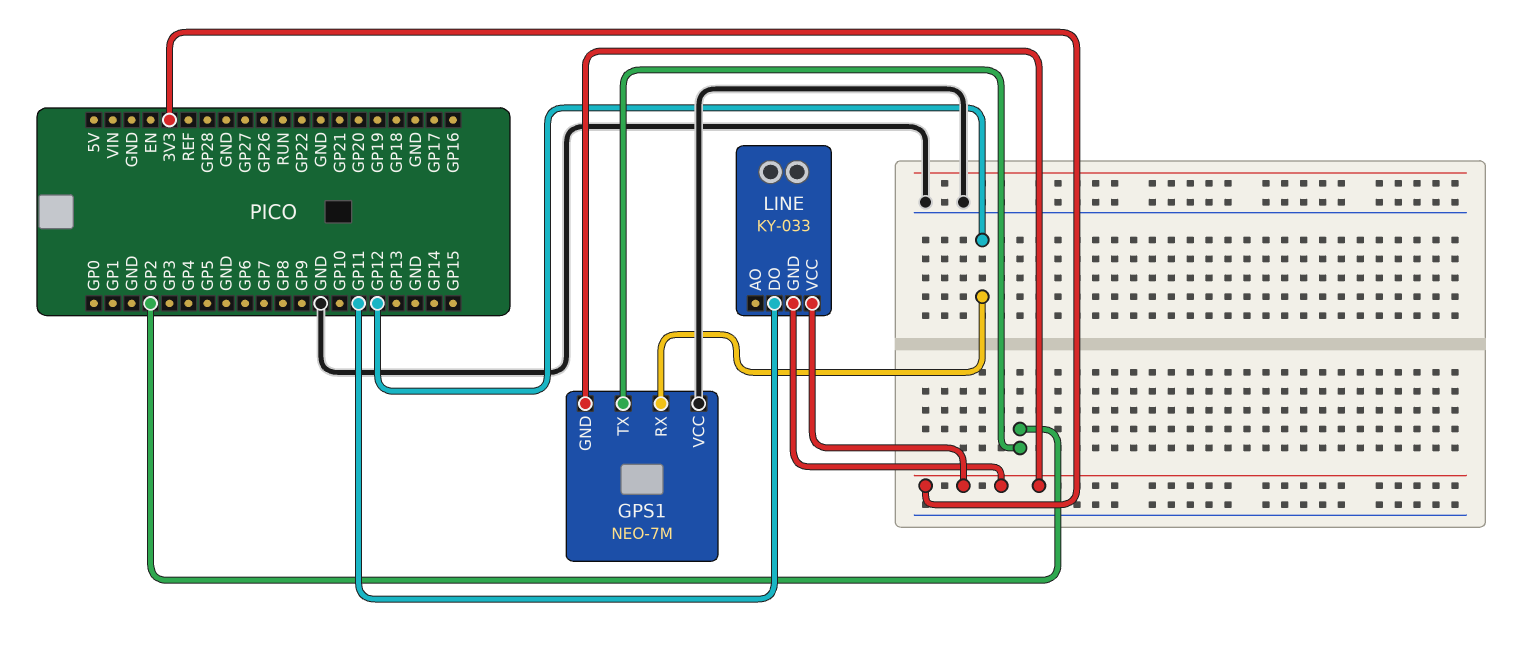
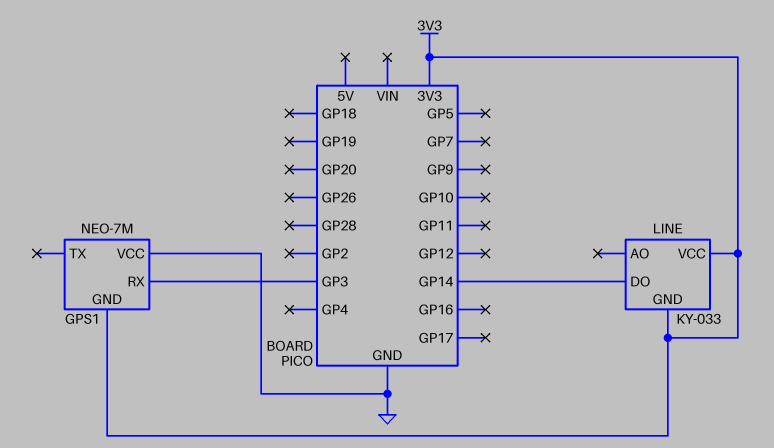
GPS1 pin RX: GP12 -> GP3
GPS1 pin TX: GP2 -> none
LINE pin DO: GP11 -> GP14

